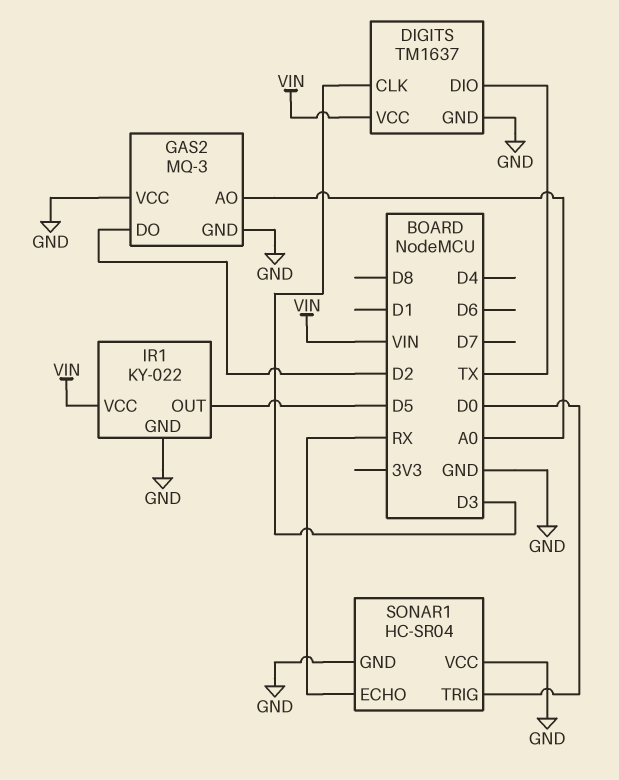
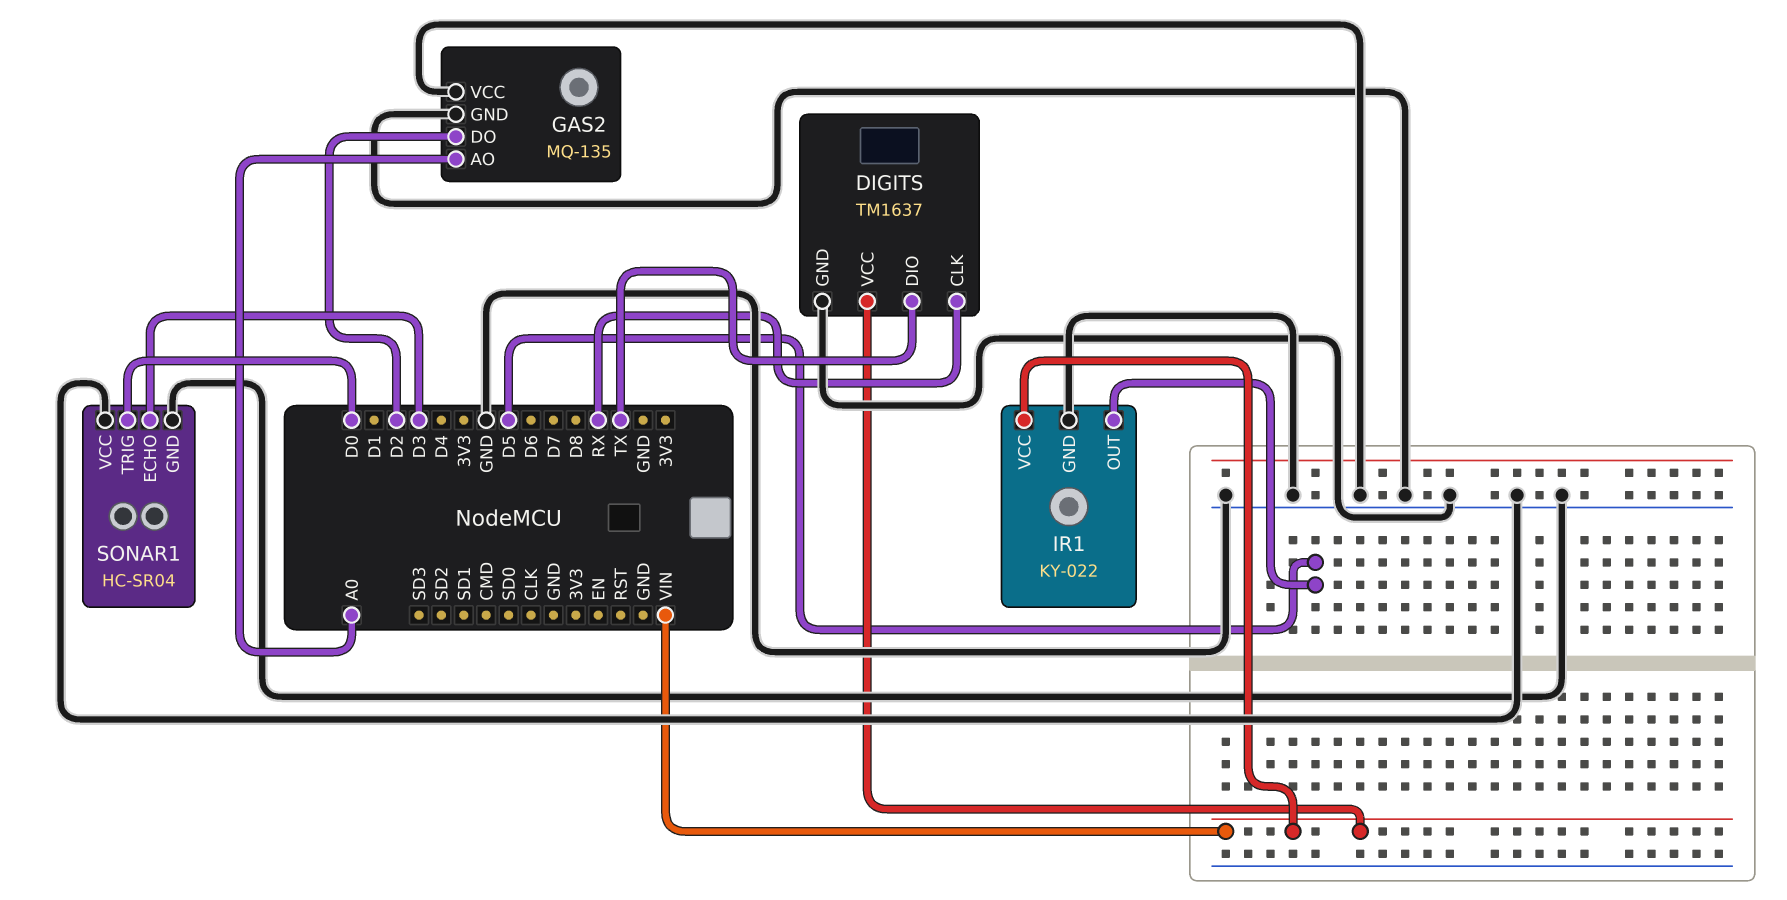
DIGITS pin CLK: D3 -> RX
GAS2: MQ-3 -> MQ-135
SONAR1 pin ECHO: RX -> D3

